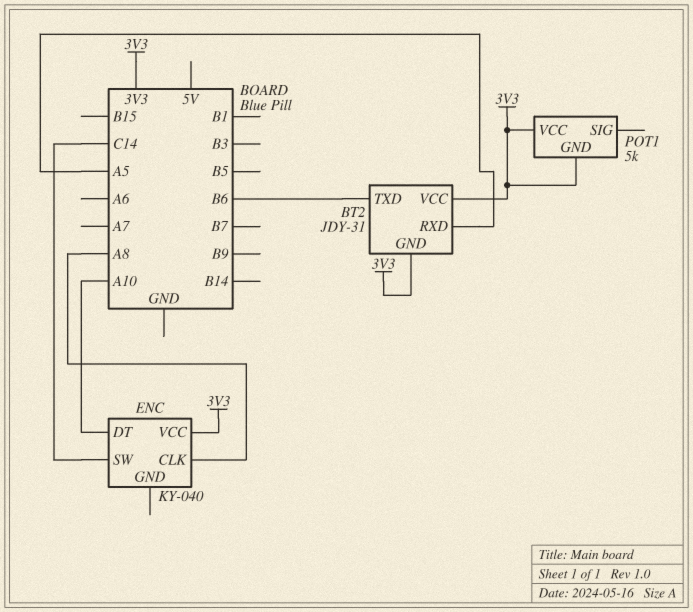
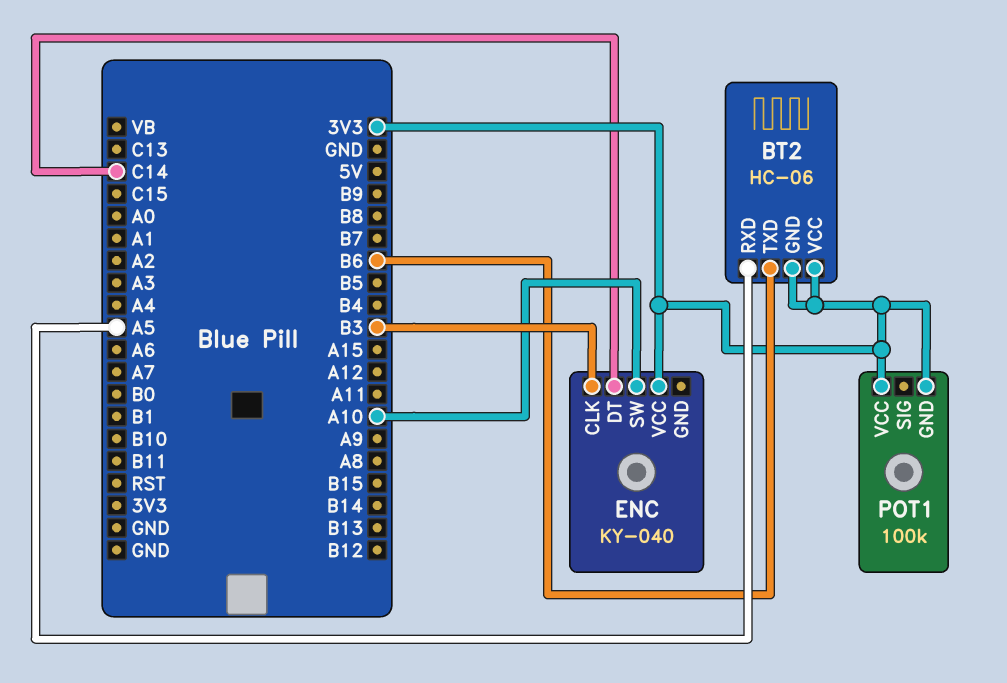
BT2: JDY-31 -> HC-06
ENC pin CLK: A8 -> B3
ENC pin DT: A10 -> C14
ENC pin SW: C14 -> A10
POT1: 5k -> 100k

